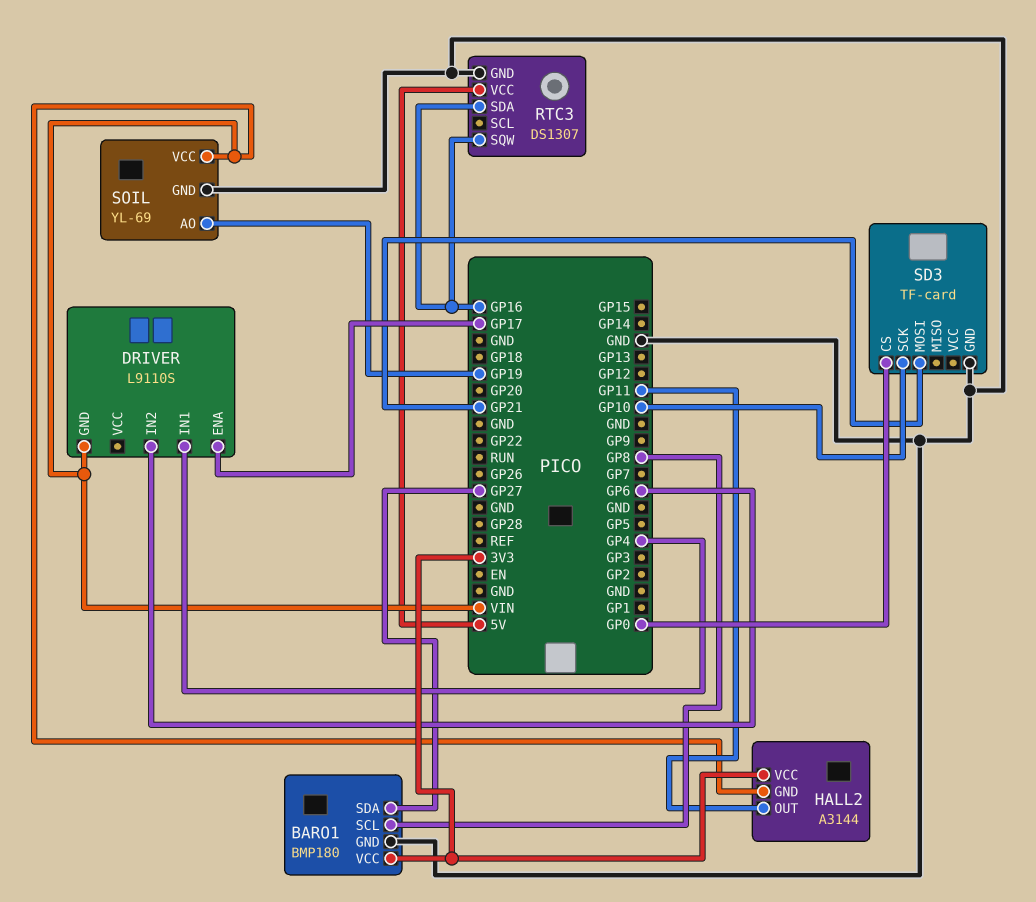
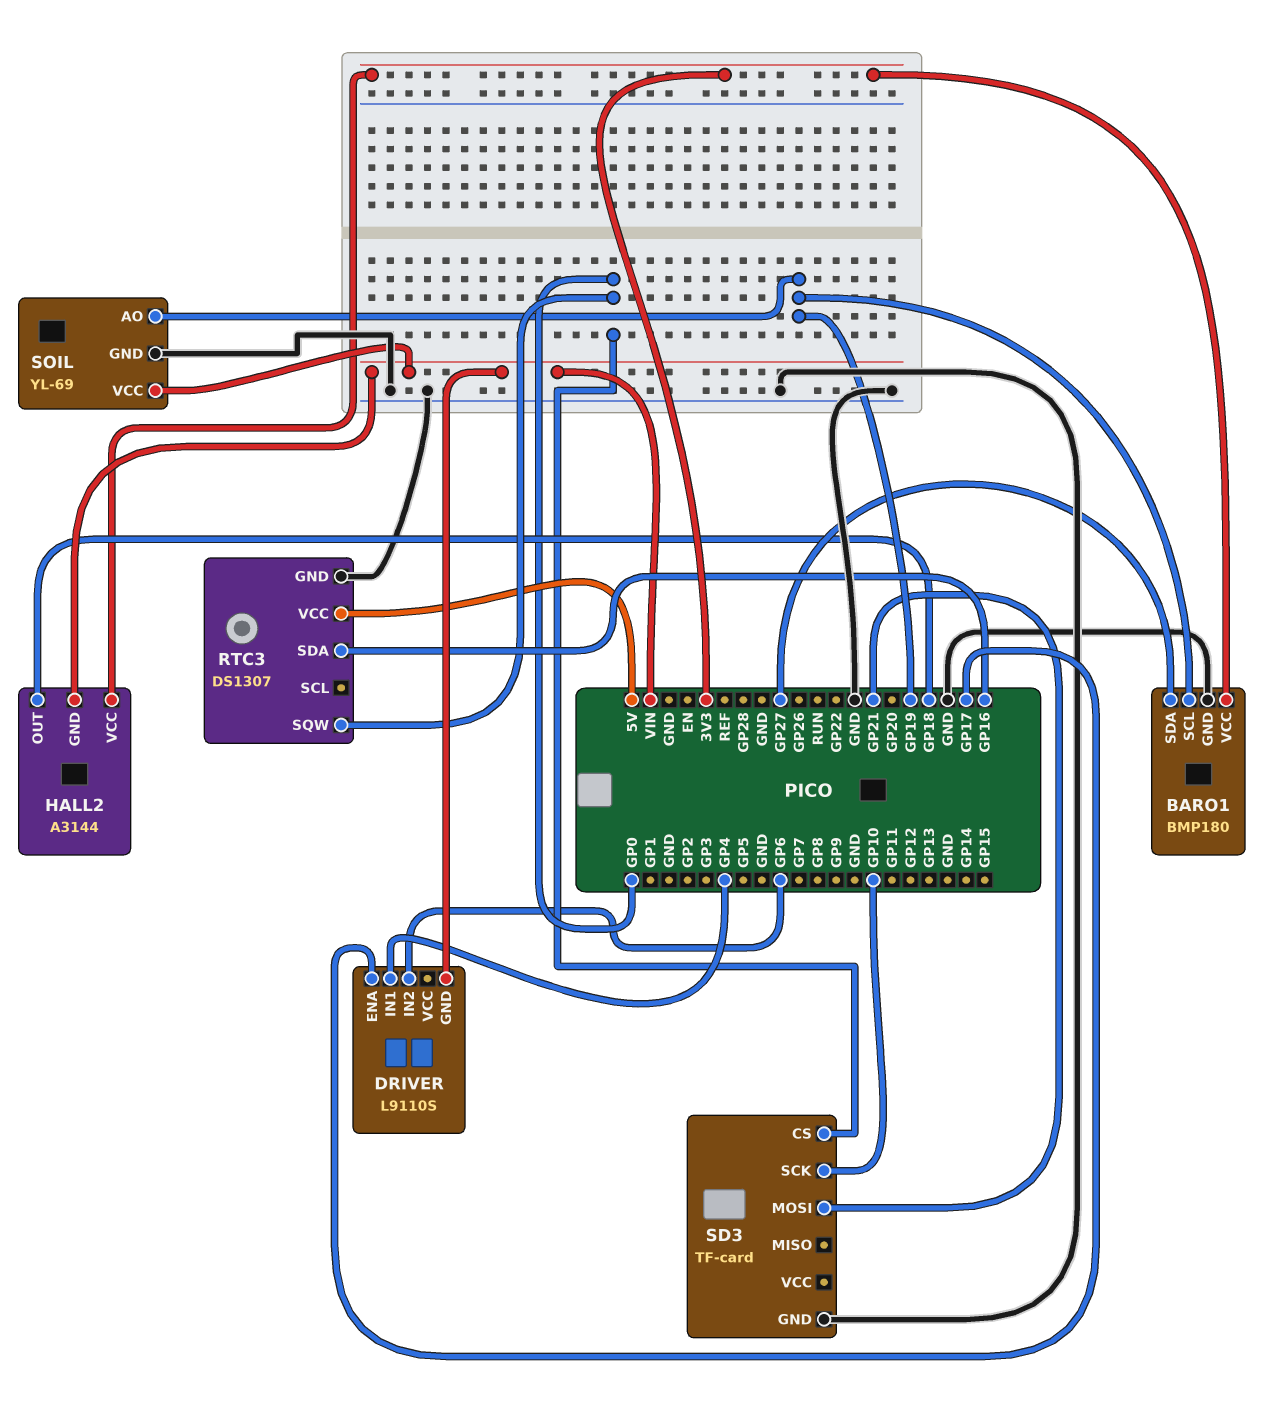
BARO1 pin SCL: GP8 -> GP19
HALL2 pin OUT: GP11 -> GP18
RTC3 pin SQW: GP16 -> GP0

